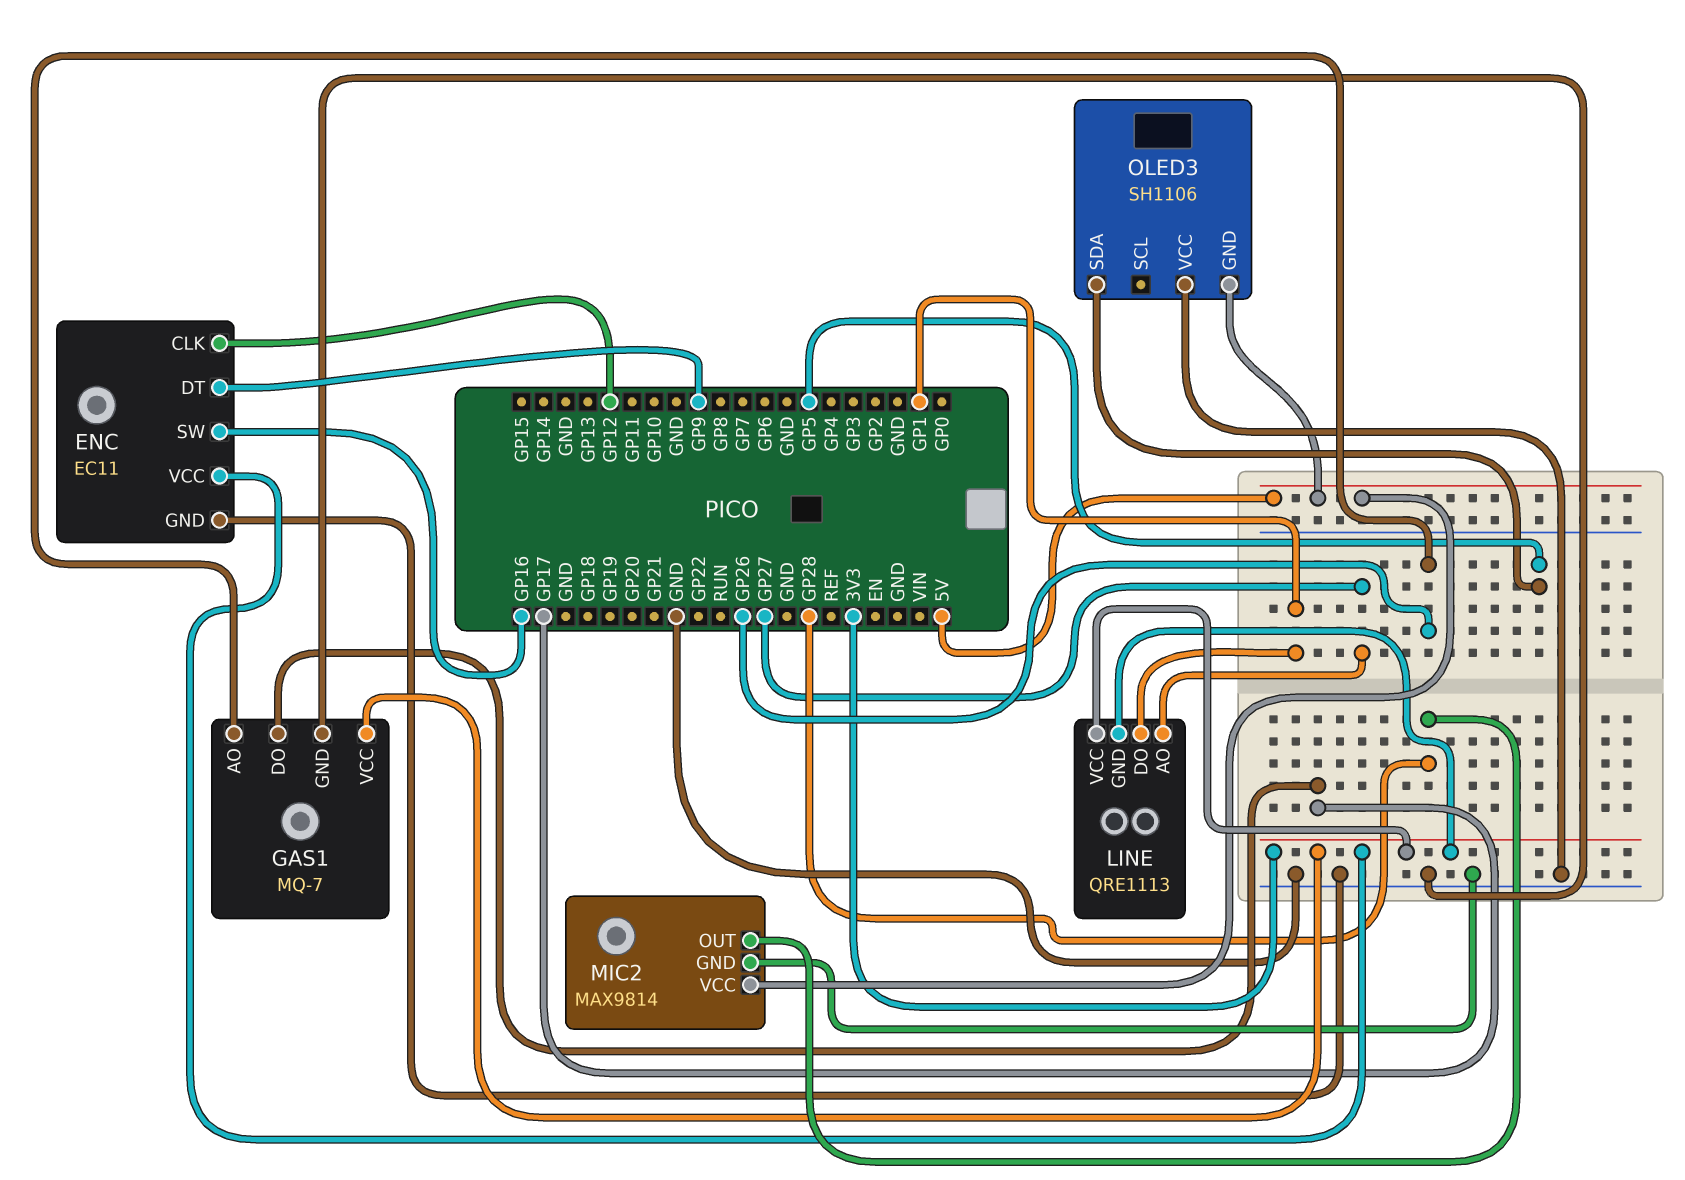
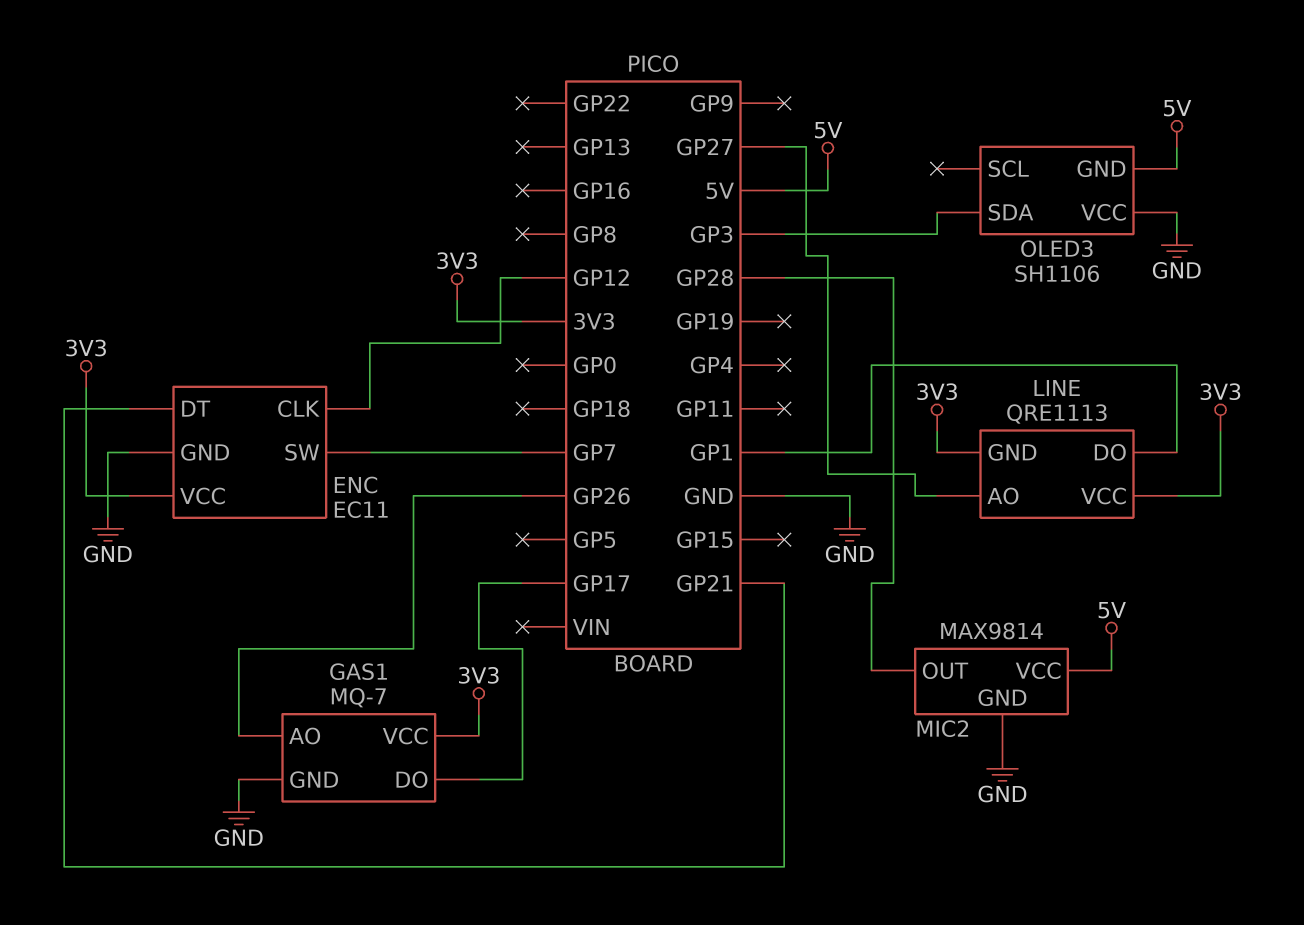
ENC pin DT: GP9 -> GP21
ENC pin SW: GP16 -> GP7
OLED3 pin SDA: GP5 -> GP3

